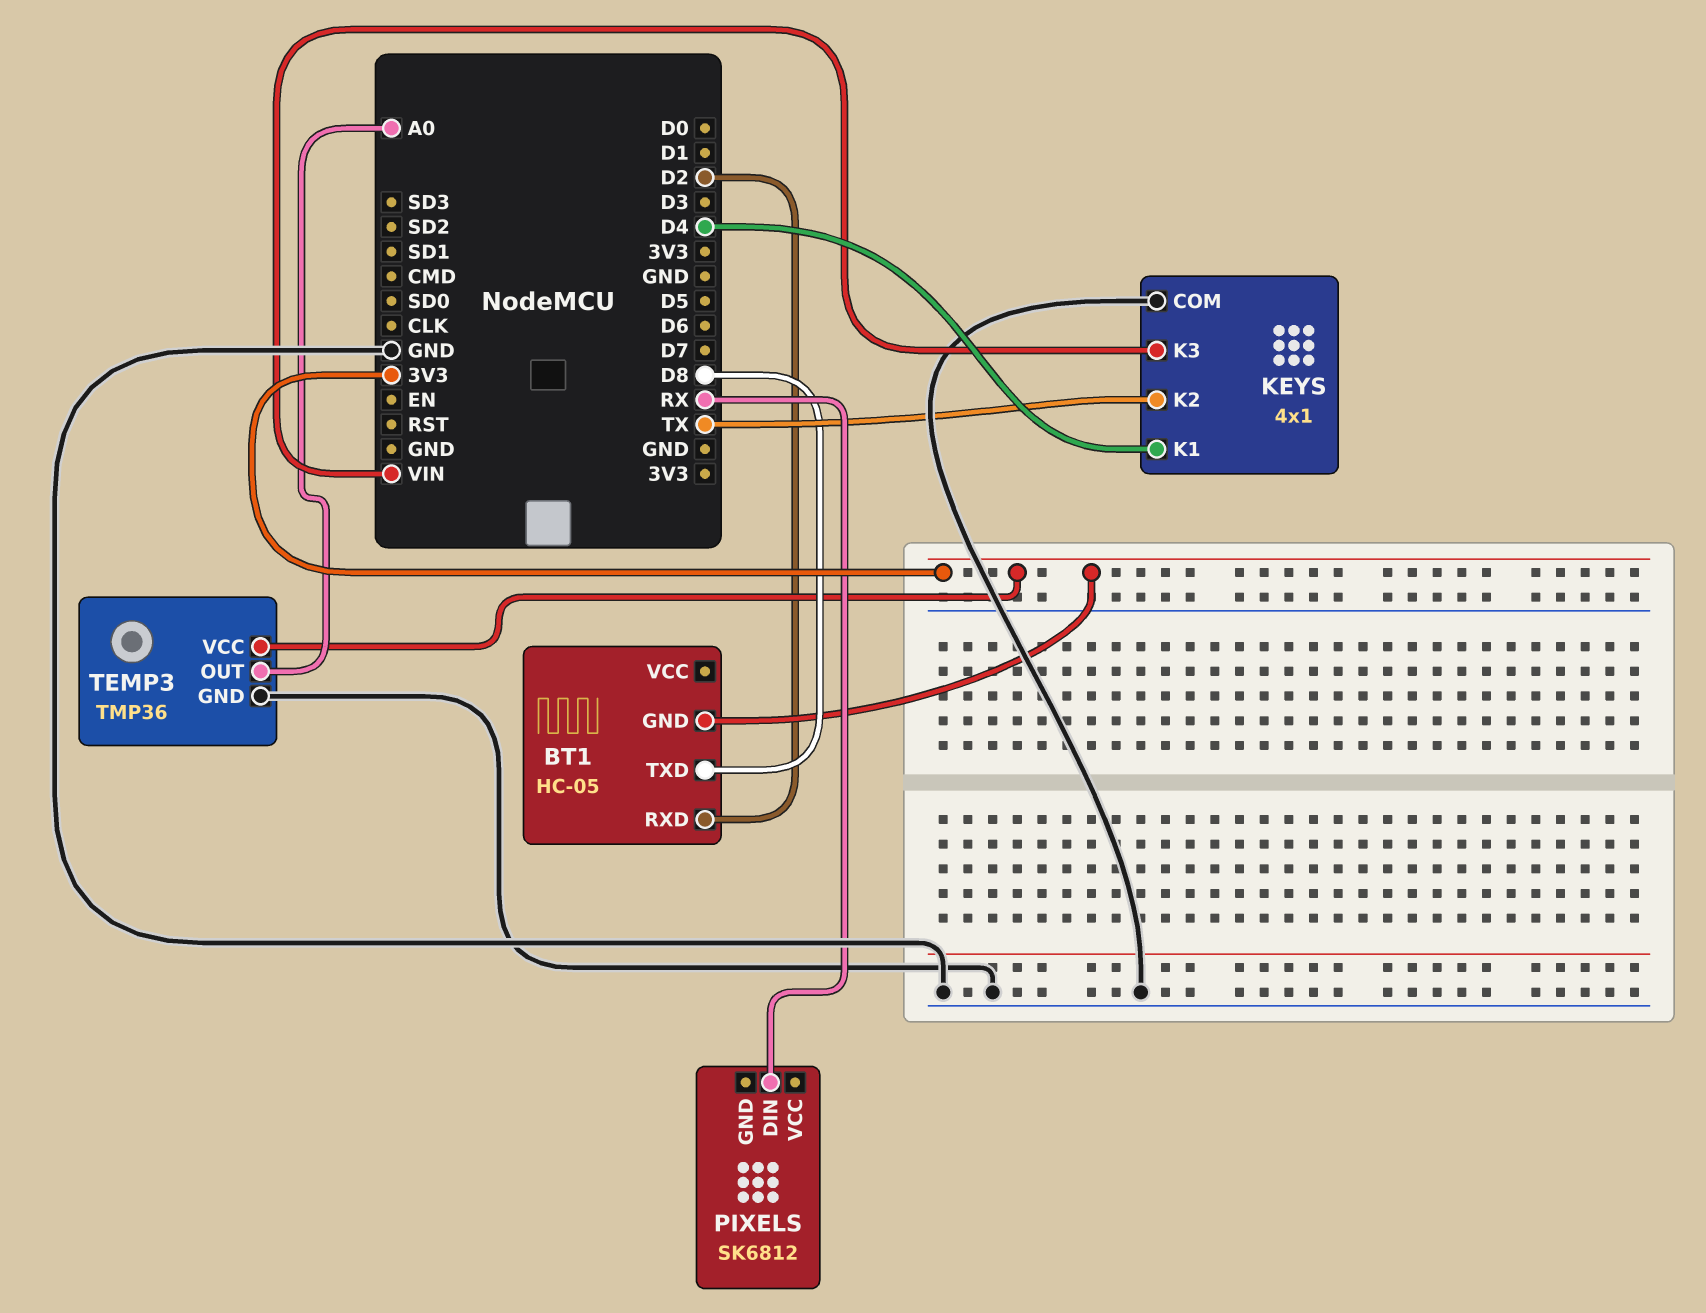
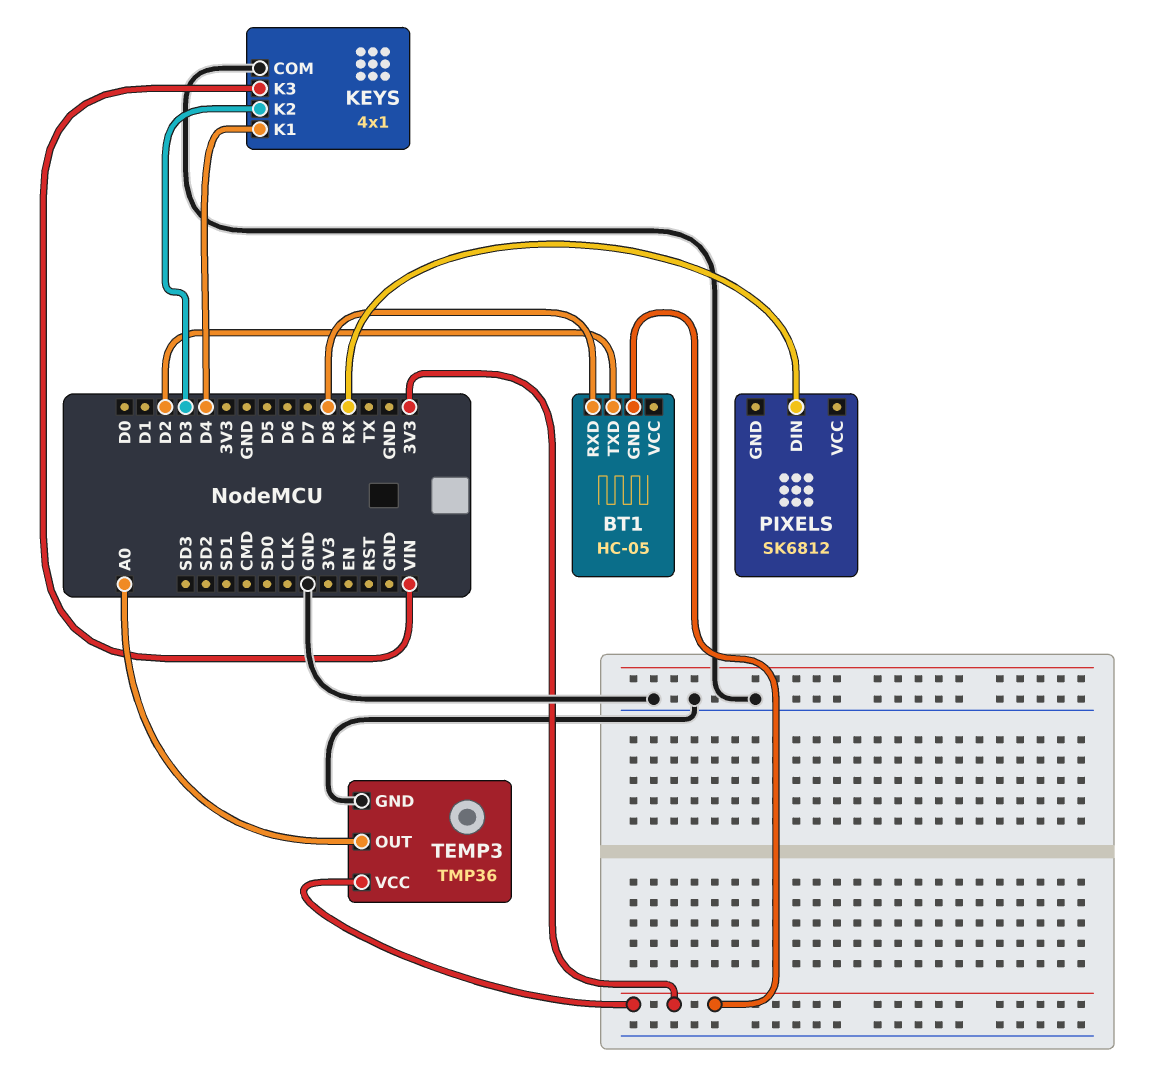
BT1 pin RXD: D2 -> D8
BT1 pin TXD: D8 -> D2
KEYS pin K2: TX -> D3

